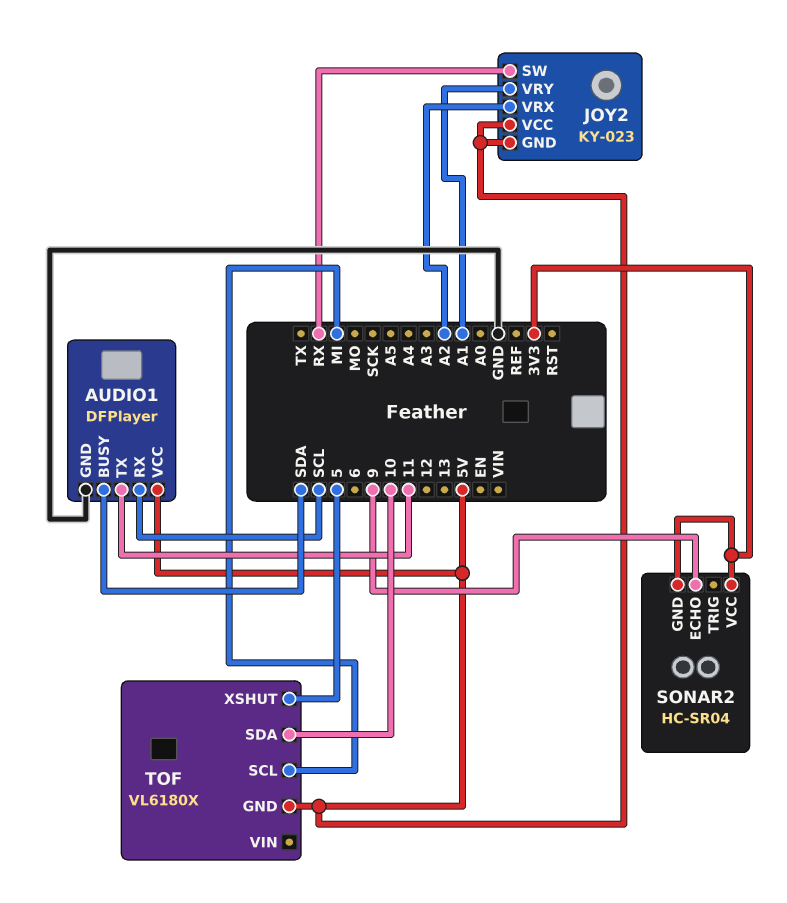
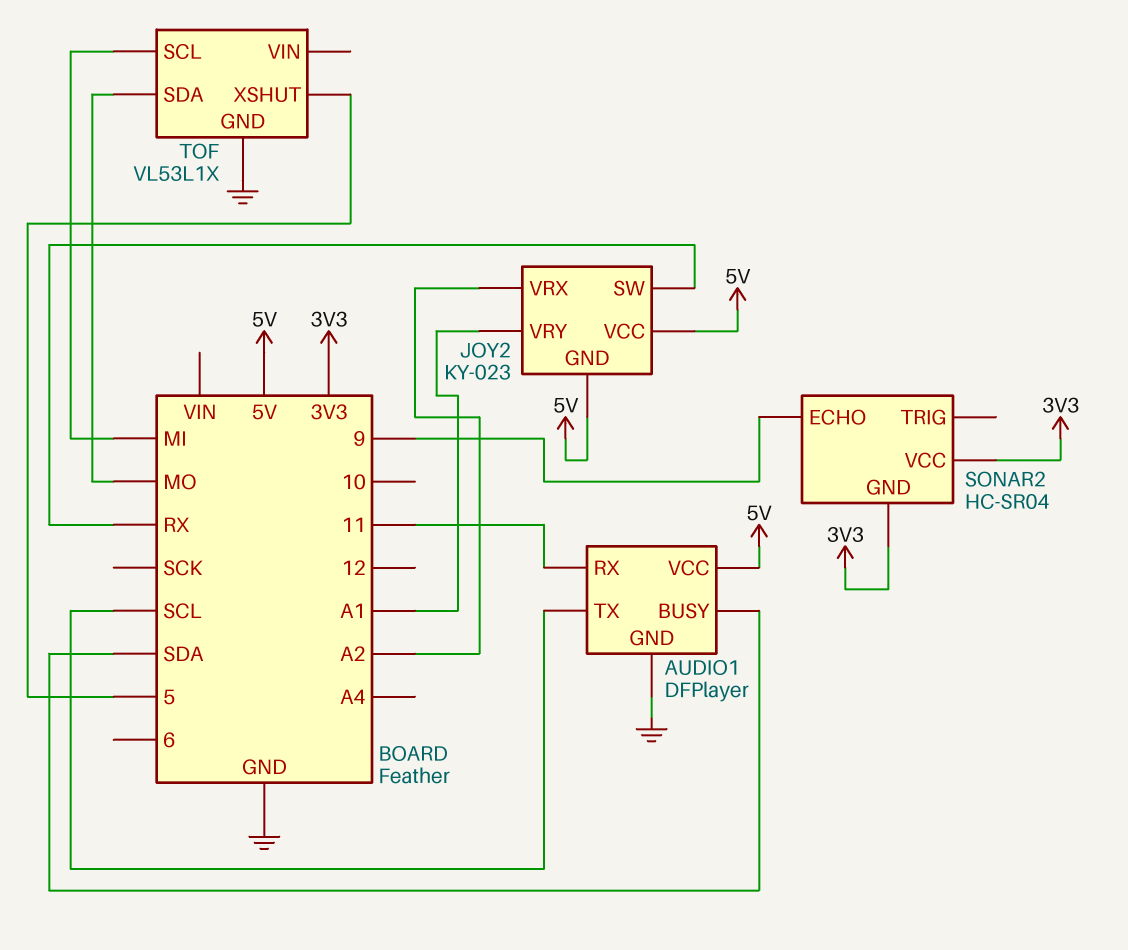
AUDIO1 pin RX: SCL -> 11
AUDIO1 pin TX: 11 -> SCL
TOF: VL6180X -> VL53L1X
TOF pin GND: 5V -> GND
TOF pin SDA: 10 -> MO

